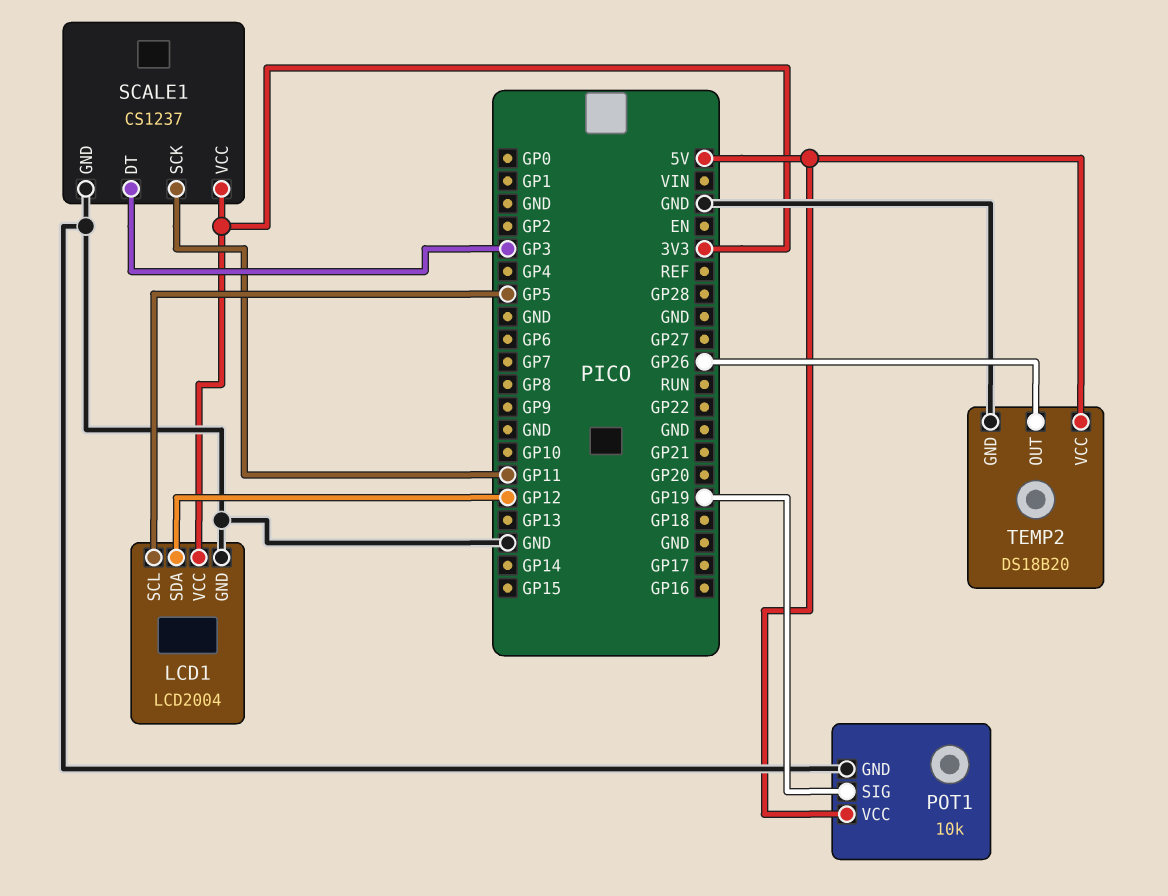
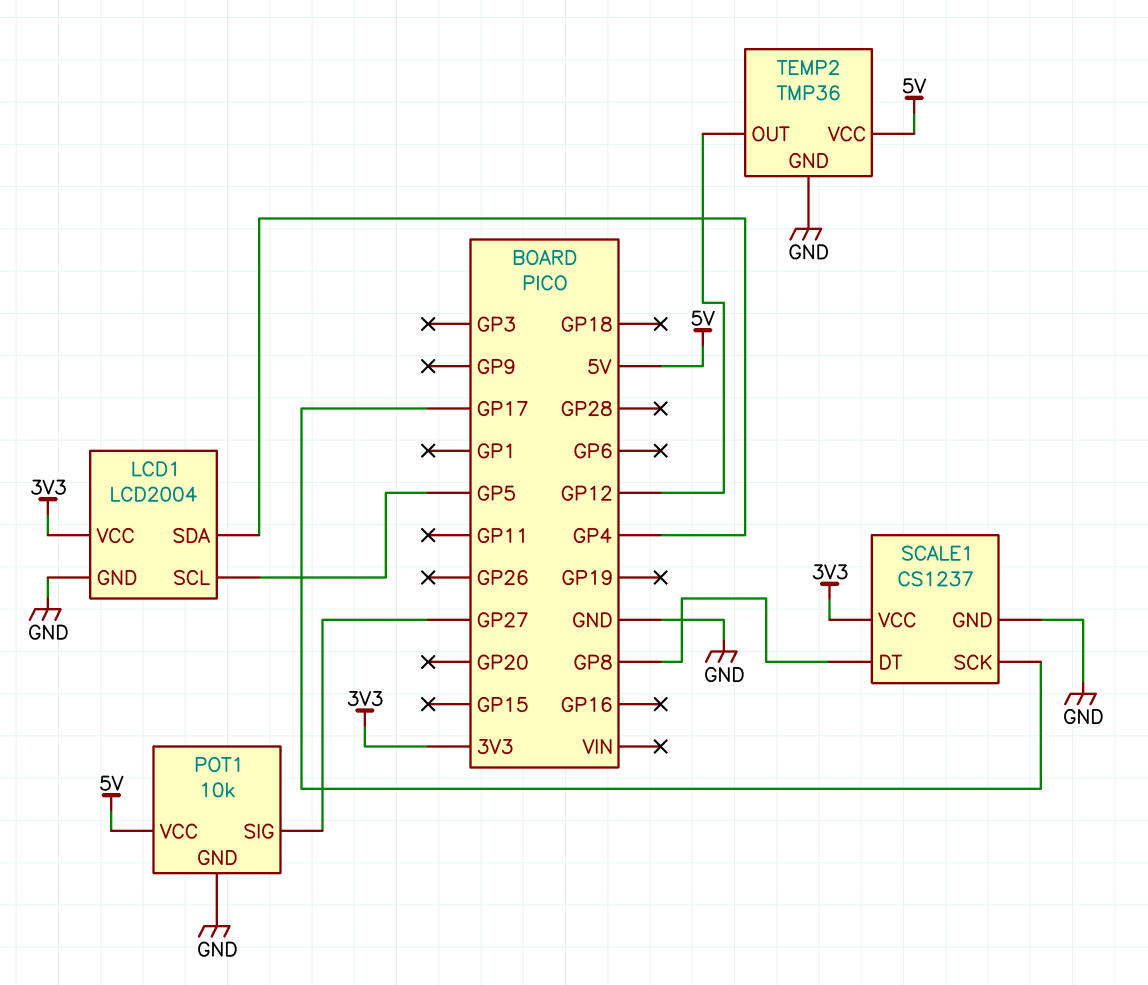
LCD1 pin SDA: GP12 -> GP4
POT1 pin SIG: GP19 -> GP27
SCALE1 pin DT: GP3 -> GP8
SCALE1 pin SCK: GP11 -> GP17
TEMP2: DS18B20 -> TMP36
TEMP2 pin OUT: GP26 -> GP12

